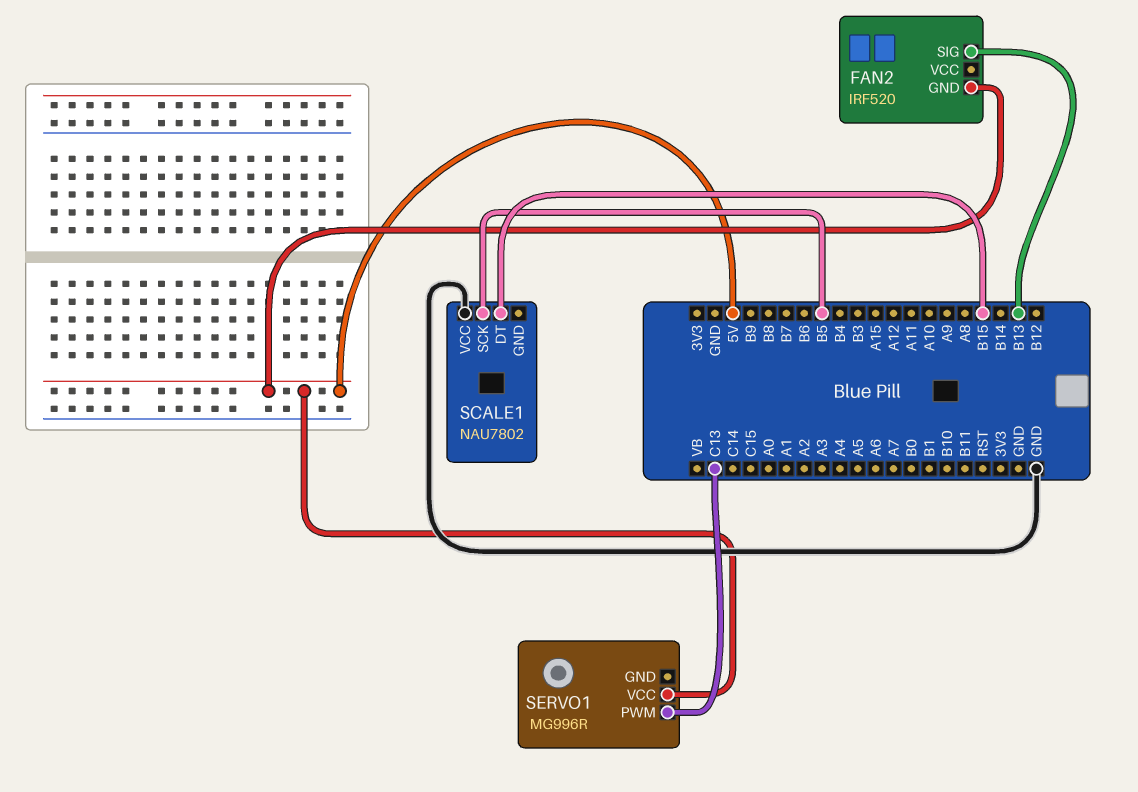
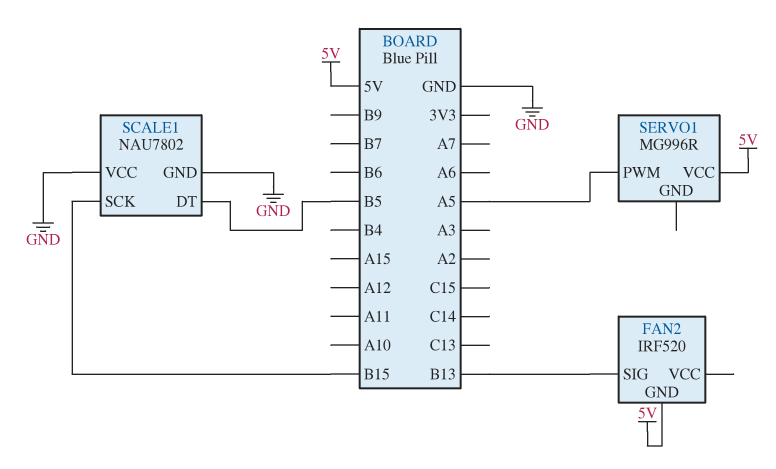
SCALE1 pin DT: B15 -> B5
SCALE1 pin GND: none -> GND
SCALE1 pin SCK: B5 -> B15
SERVO1 pin PWM: C13 -> A5

